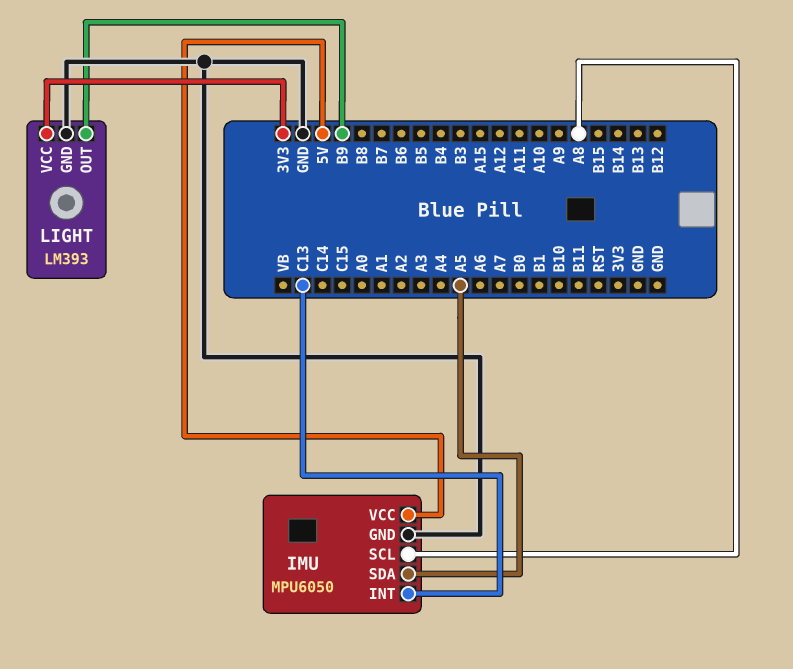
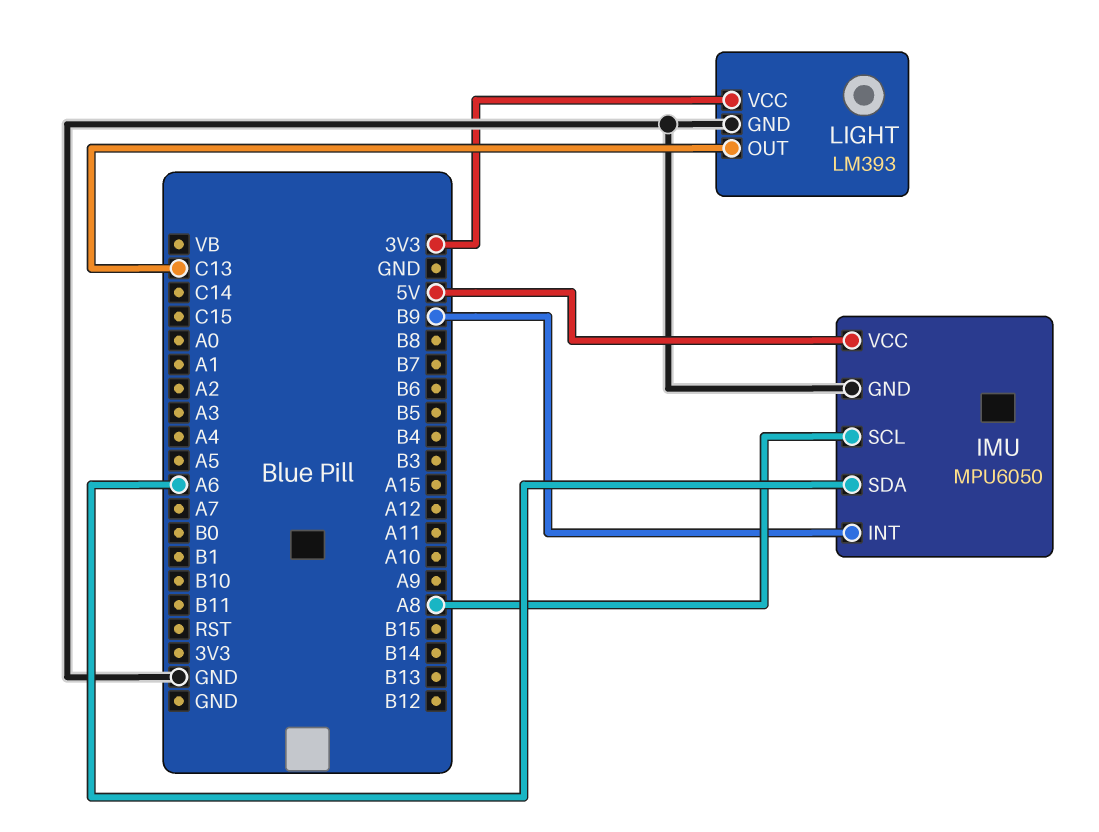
IMU pin INT: C13 -> B9
IMU pin SDA: A5 -> A6
LIGHT pin OUT: B9 -> C13

